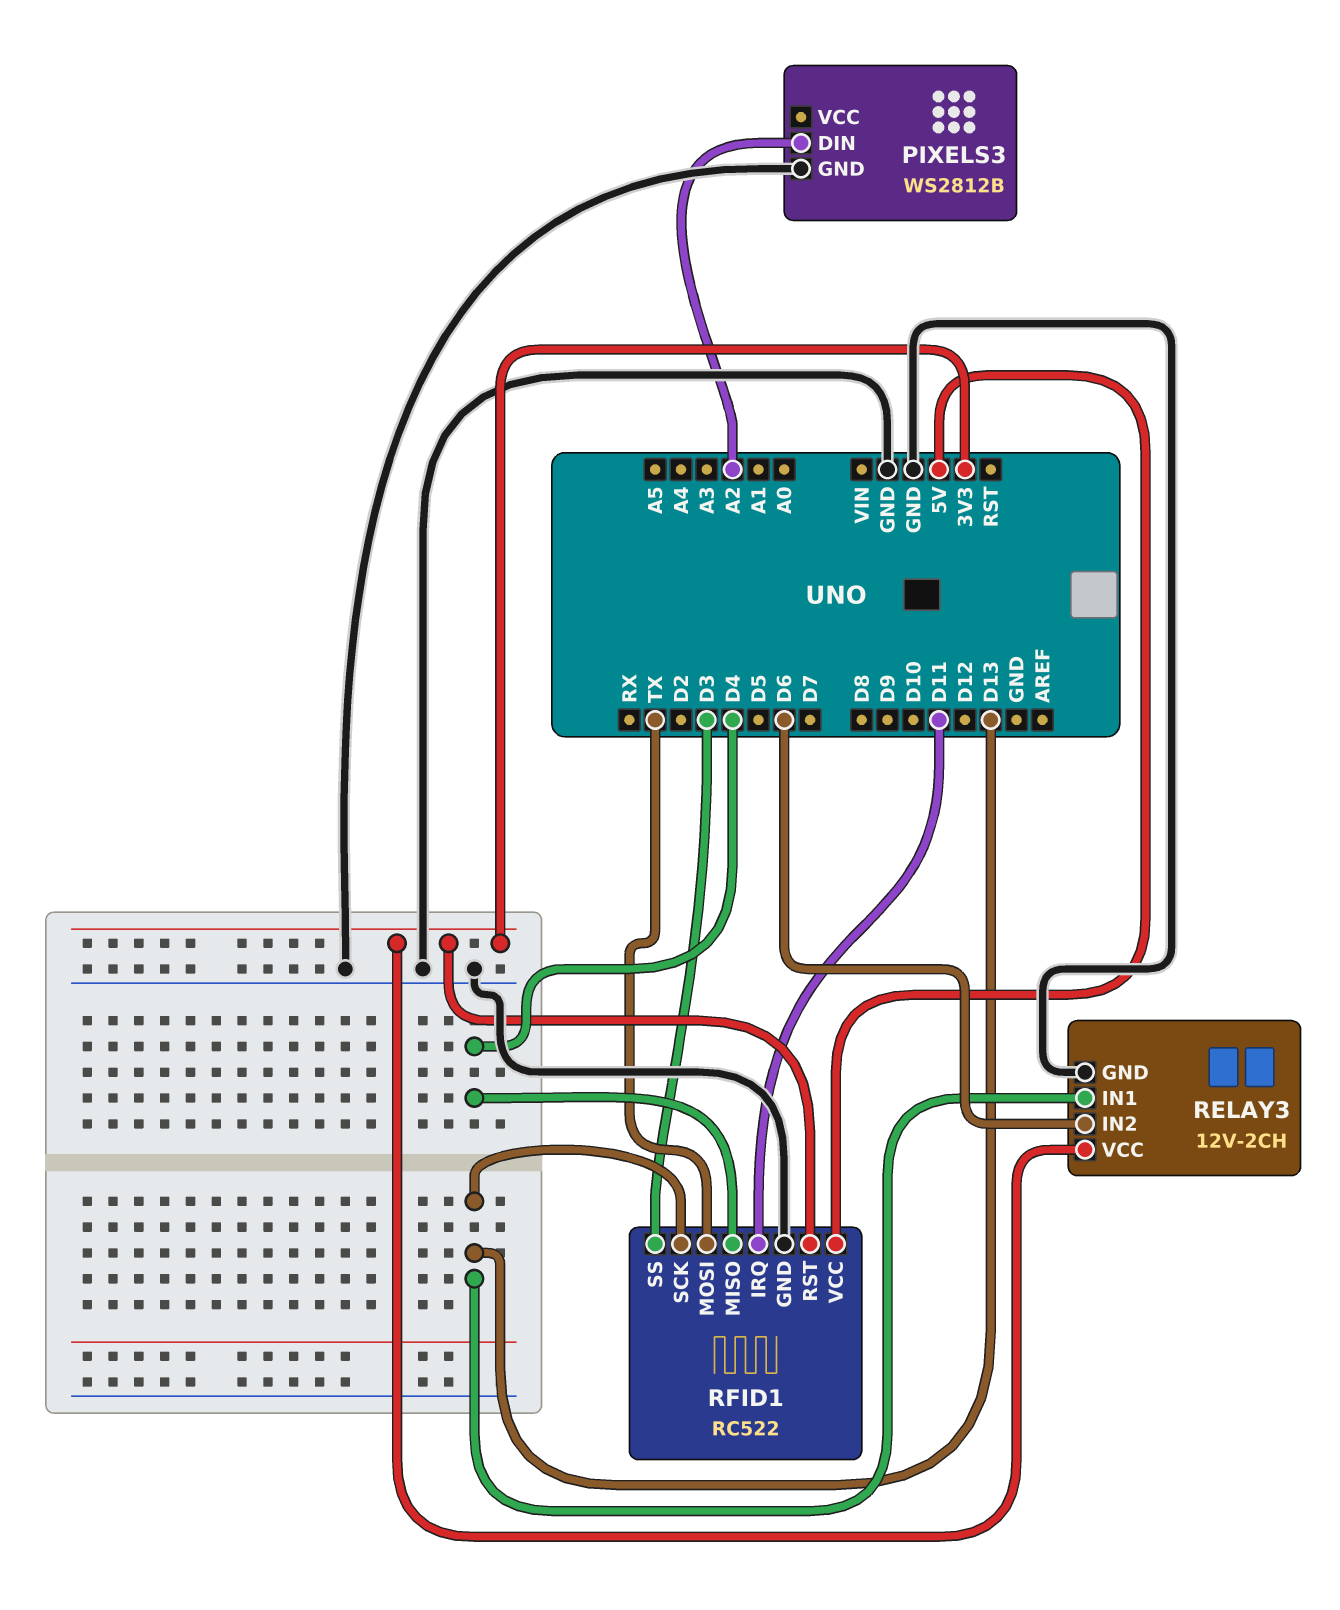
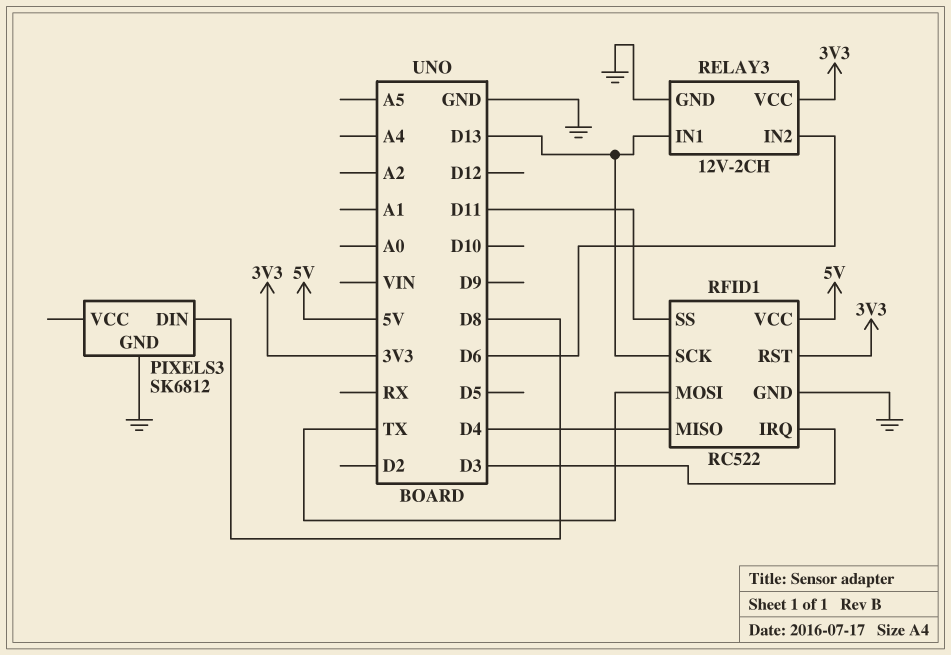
PIXELS3: WS2812B -> SK6812
PIXELS3 pin DIN: A2 -> D8
RFID1 pin IRQ: D11 -> D3
RFID1 pin SS: D3 -> D11

